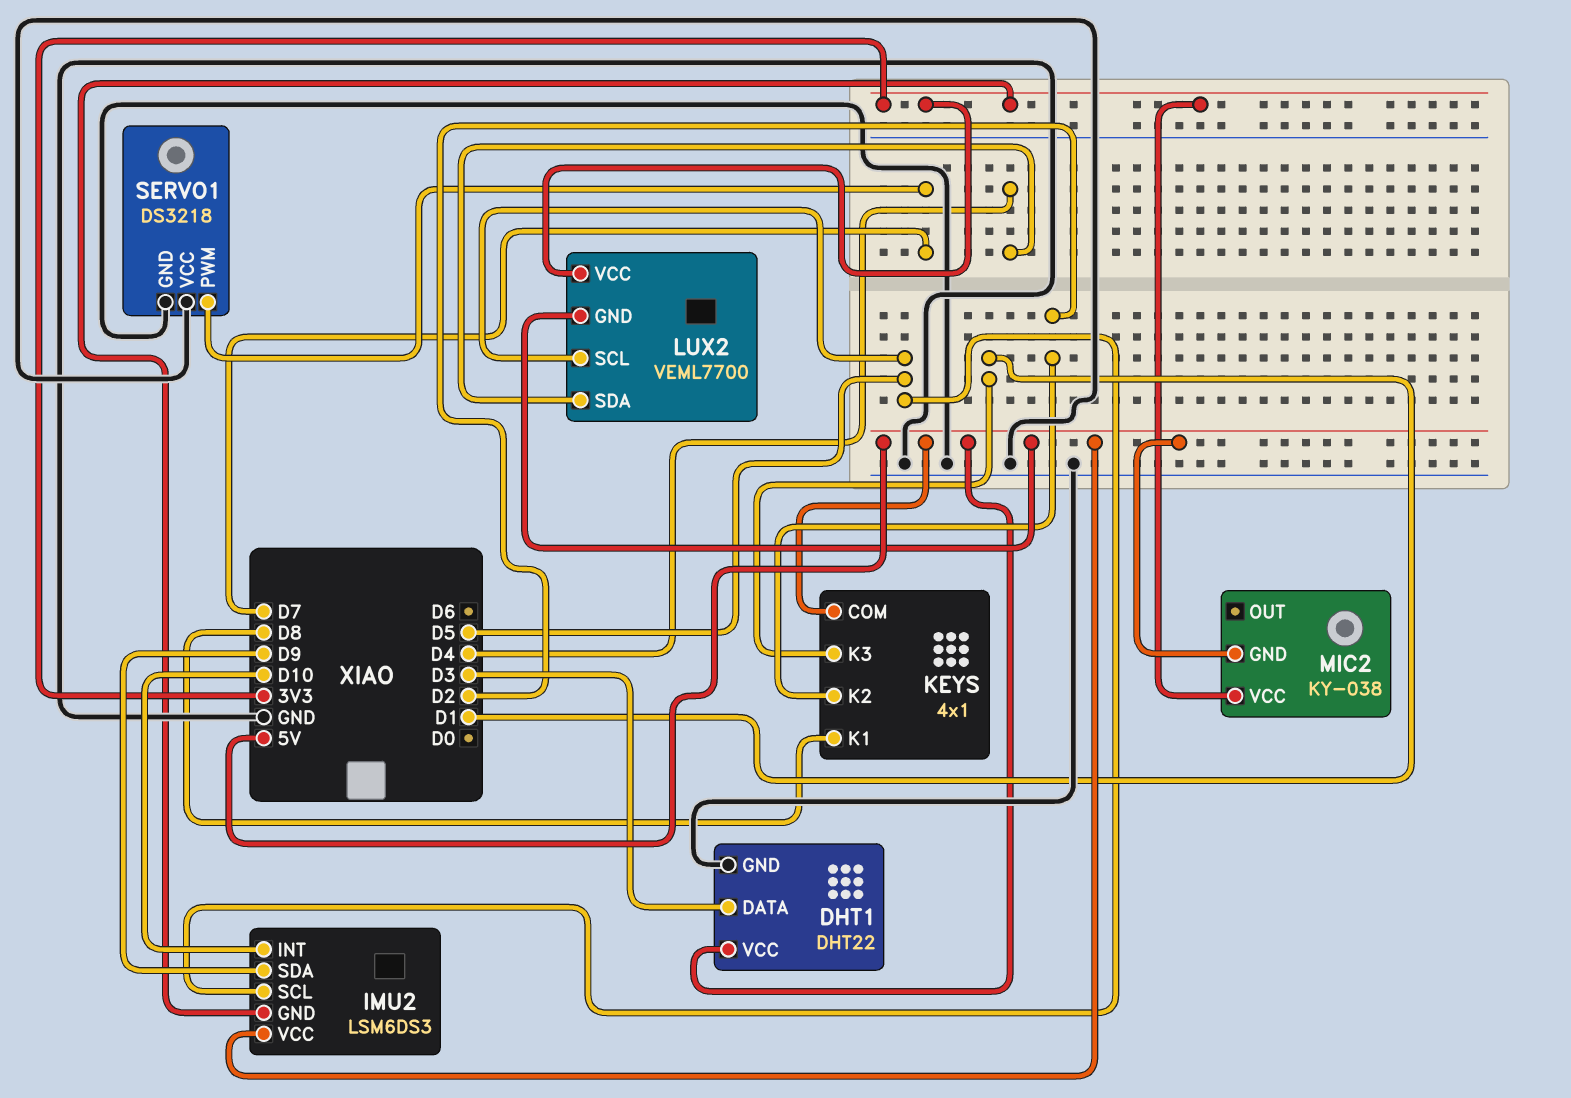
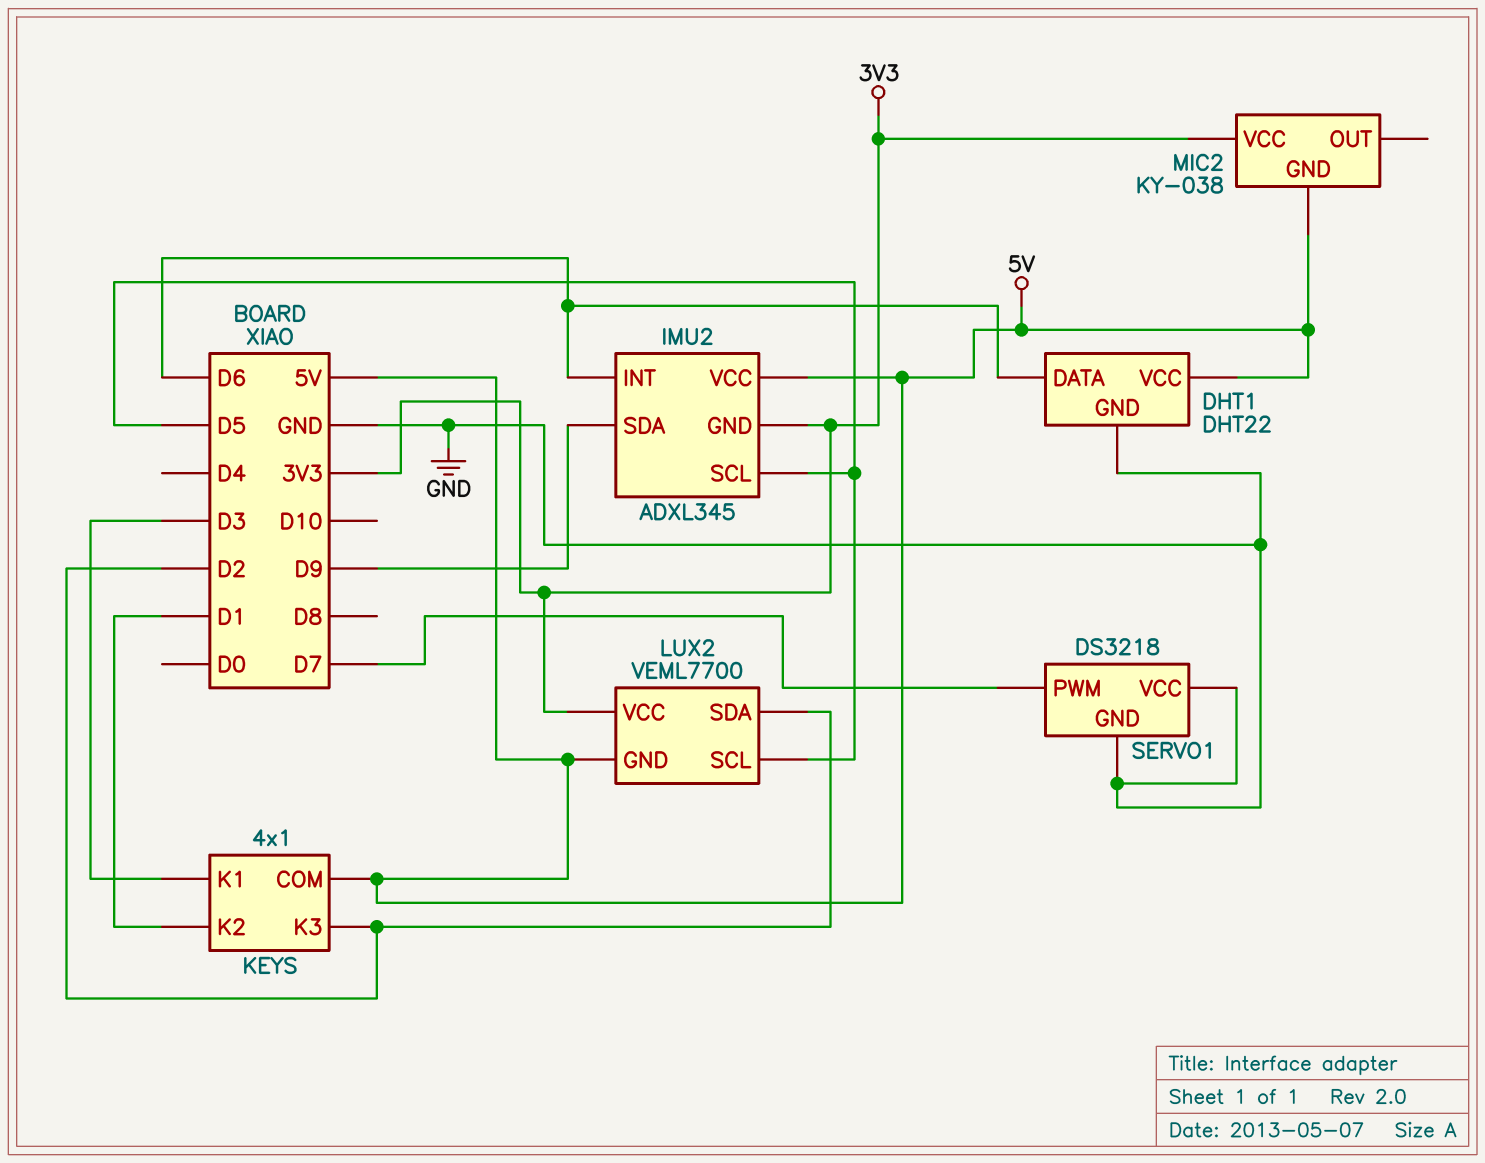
DHT1 pin DATA: D3 -> D6
IMU2: LSM6DS3 -> ADXL345
IMU2 pin INT: D10 -> D6
KEYS pin K1: D8 -> D3
KEYS pin K2: D2 -> D1
KEYS pin K3: D1 -> D2
LUX2 pin SDA: D4 -> D2

